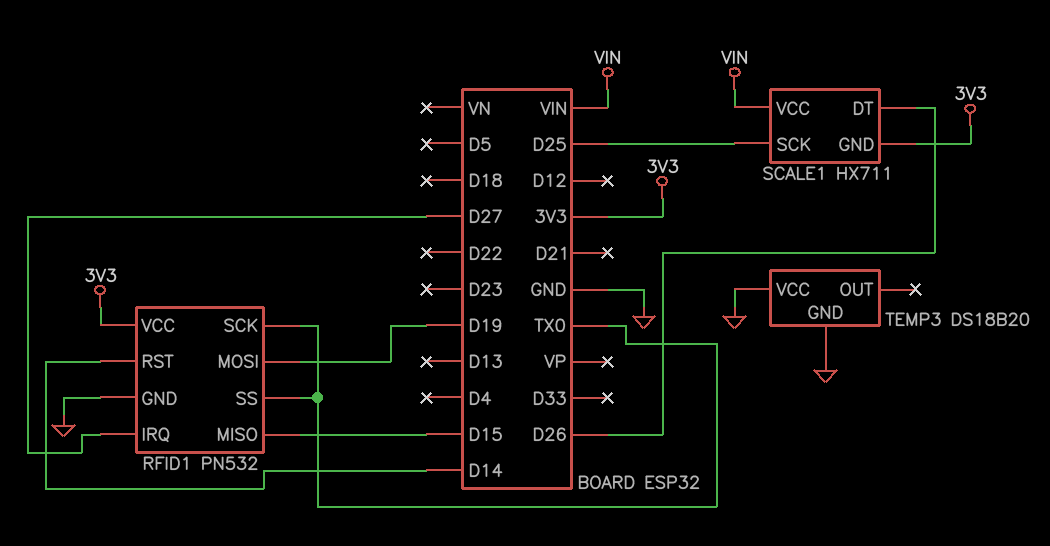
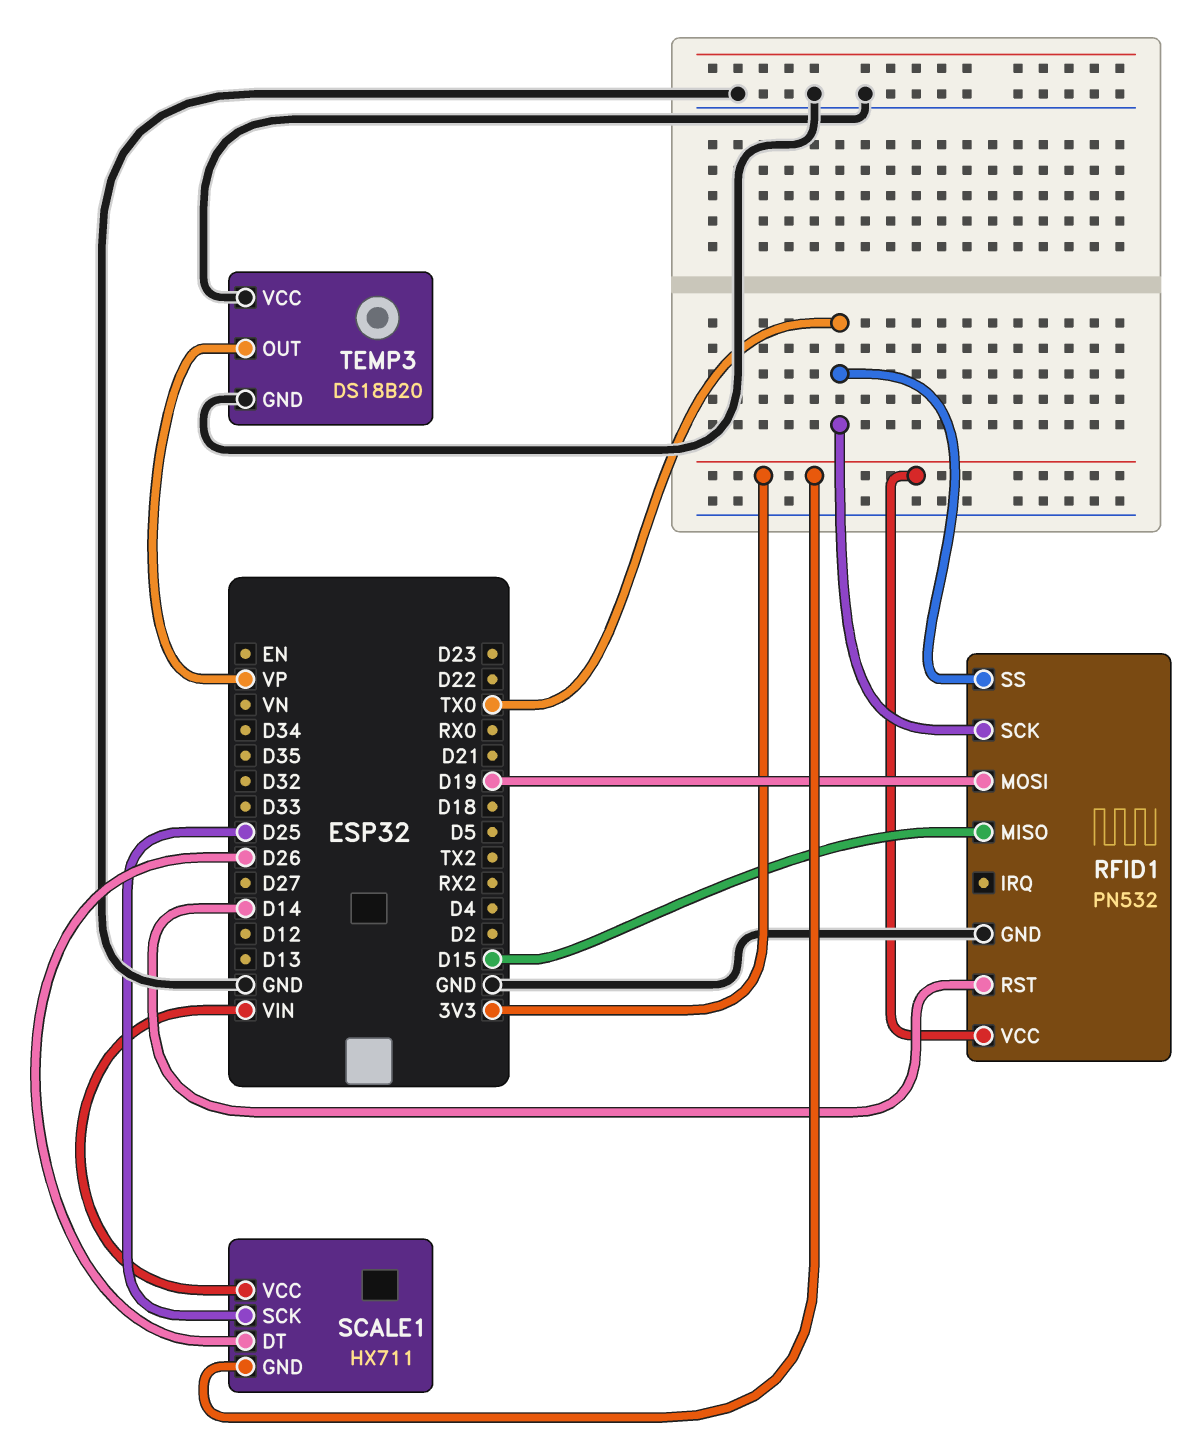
RFID1 pin IRQ: D27 -> none
TEMP3 pin OUT: none -> VP

